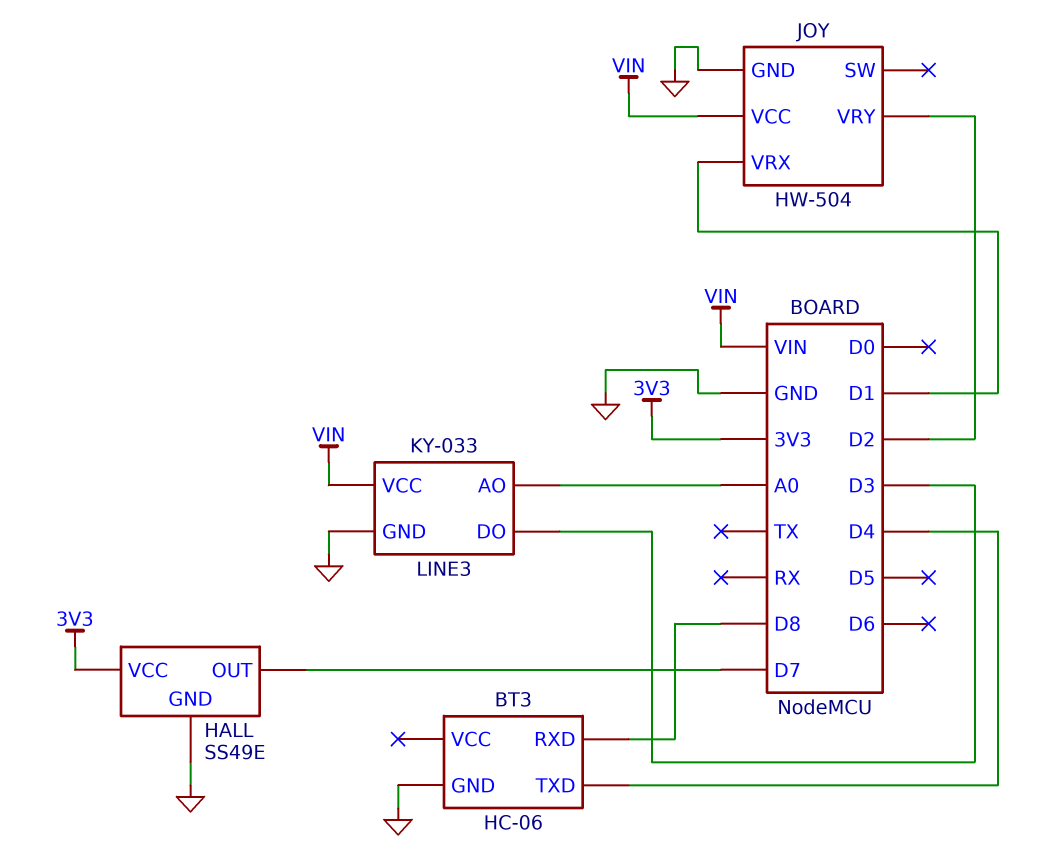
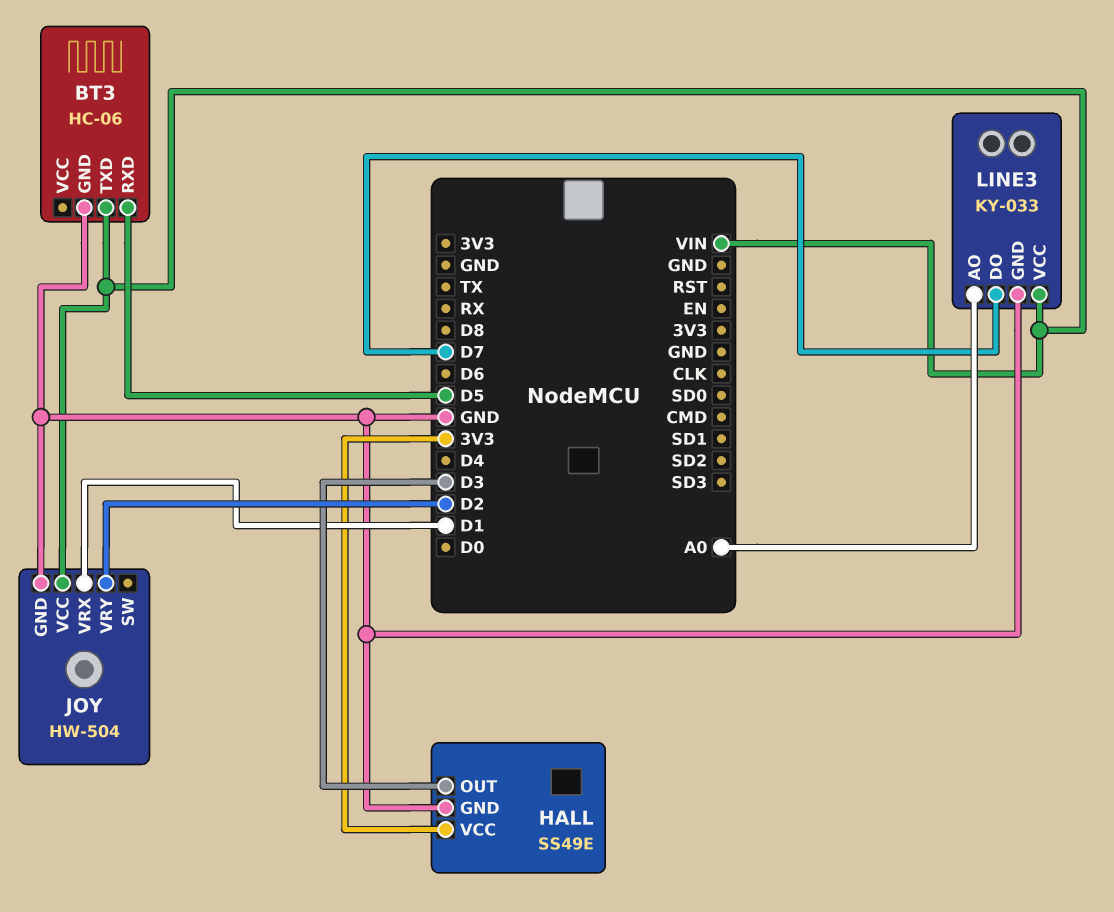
BT3 pin RXD: D8 -> D5
BT3 pin TXD: D4 -> VIN
HALL pin OUT: D7 -> D3
LINE3 pin DO: D3 -> D7

